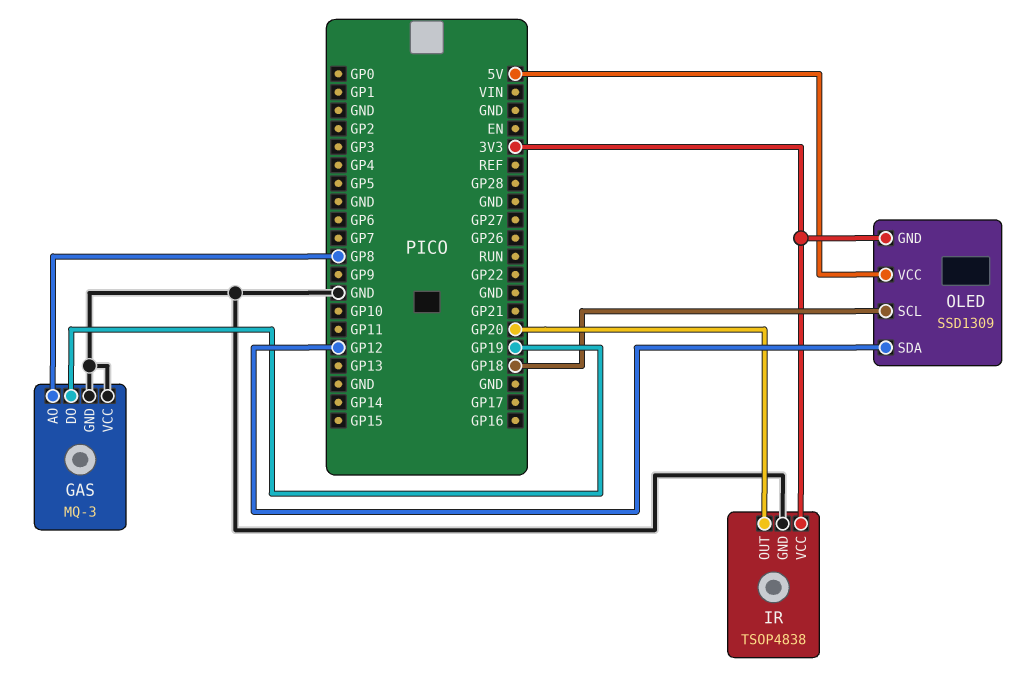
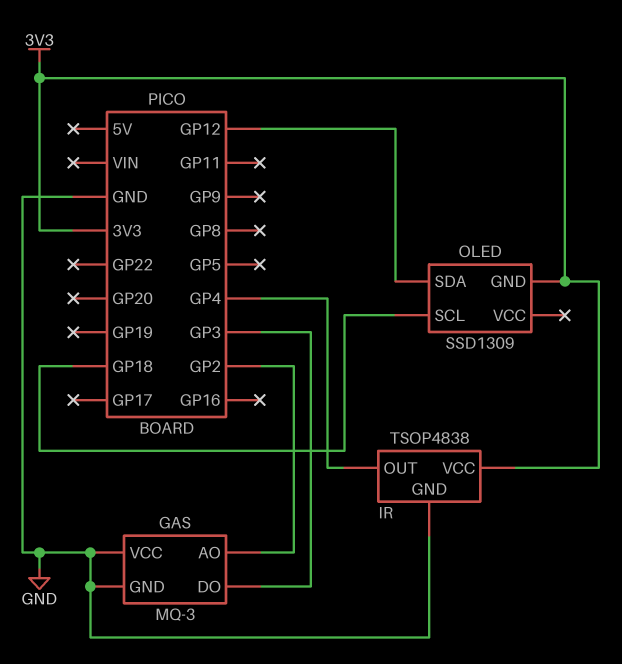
GAS pin AO: GP8 -> GP2
GAS pin DO: GP19 -> GP3
IR pin OUT: GP20 -> GP4
OLED pin VCC: 5V -> none

